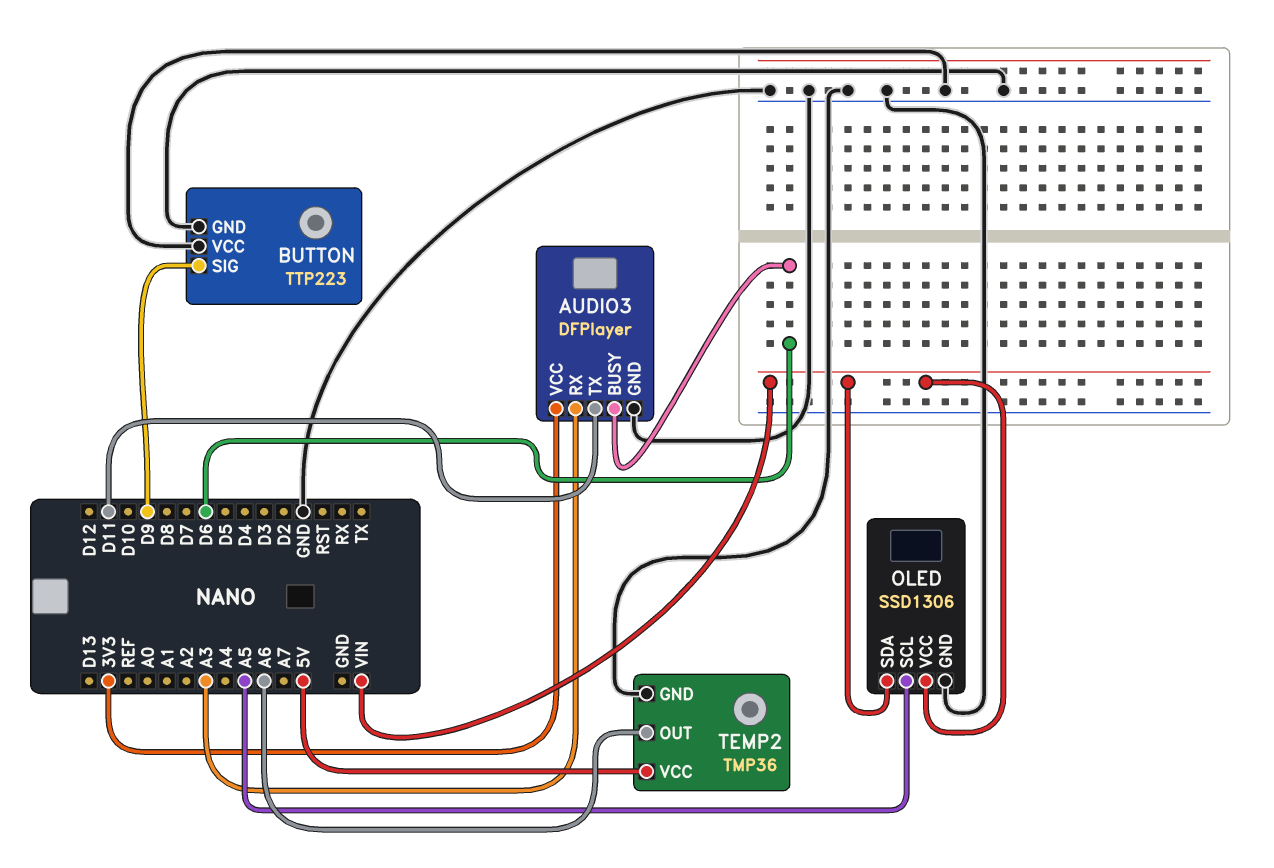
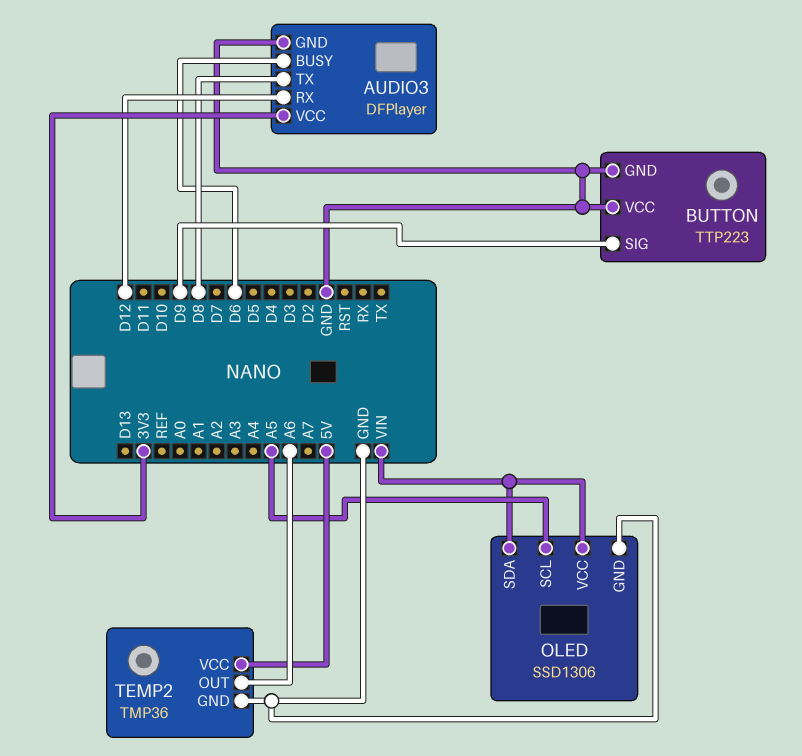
AUDIO3 pin RX: A3 -> D12
AUDIO3 pin TX: D11 -> D8

